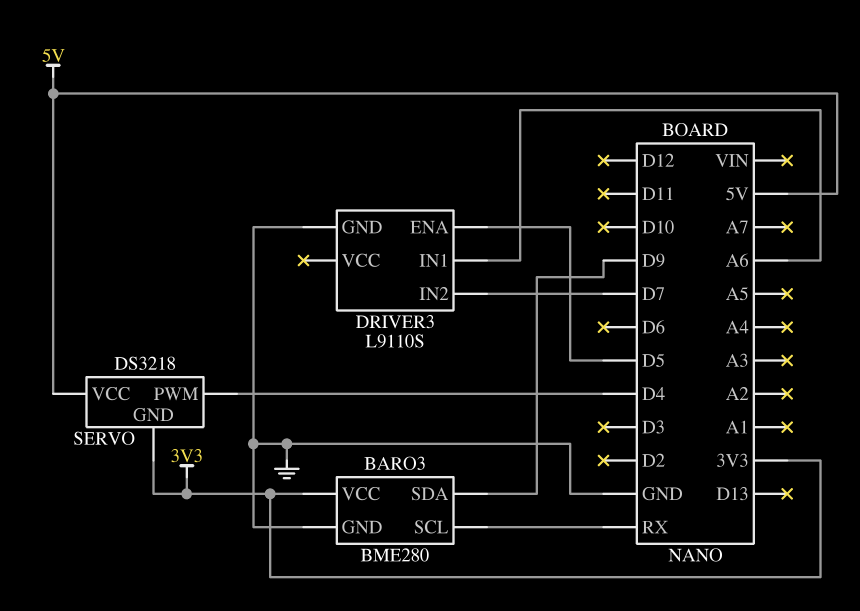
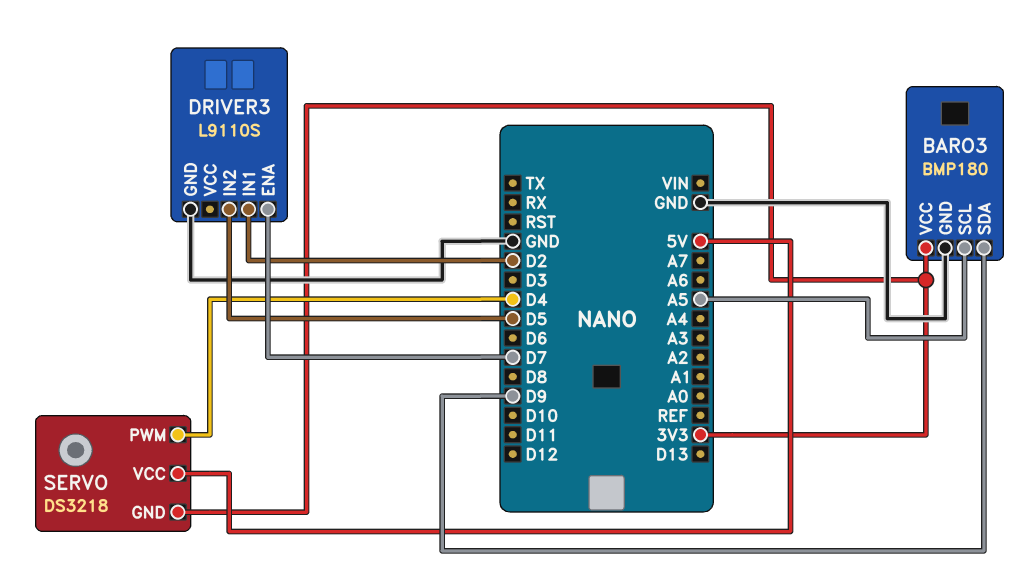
BARO3: BME280 -> BMP180
BARO3 pin SCL: RX -> A5
DRIVER3 pin ENA: D5 -> D7
DRIVER3 pin IN1: A6 -> D2
DRIVER3 pin IN2: D7 -> D5

